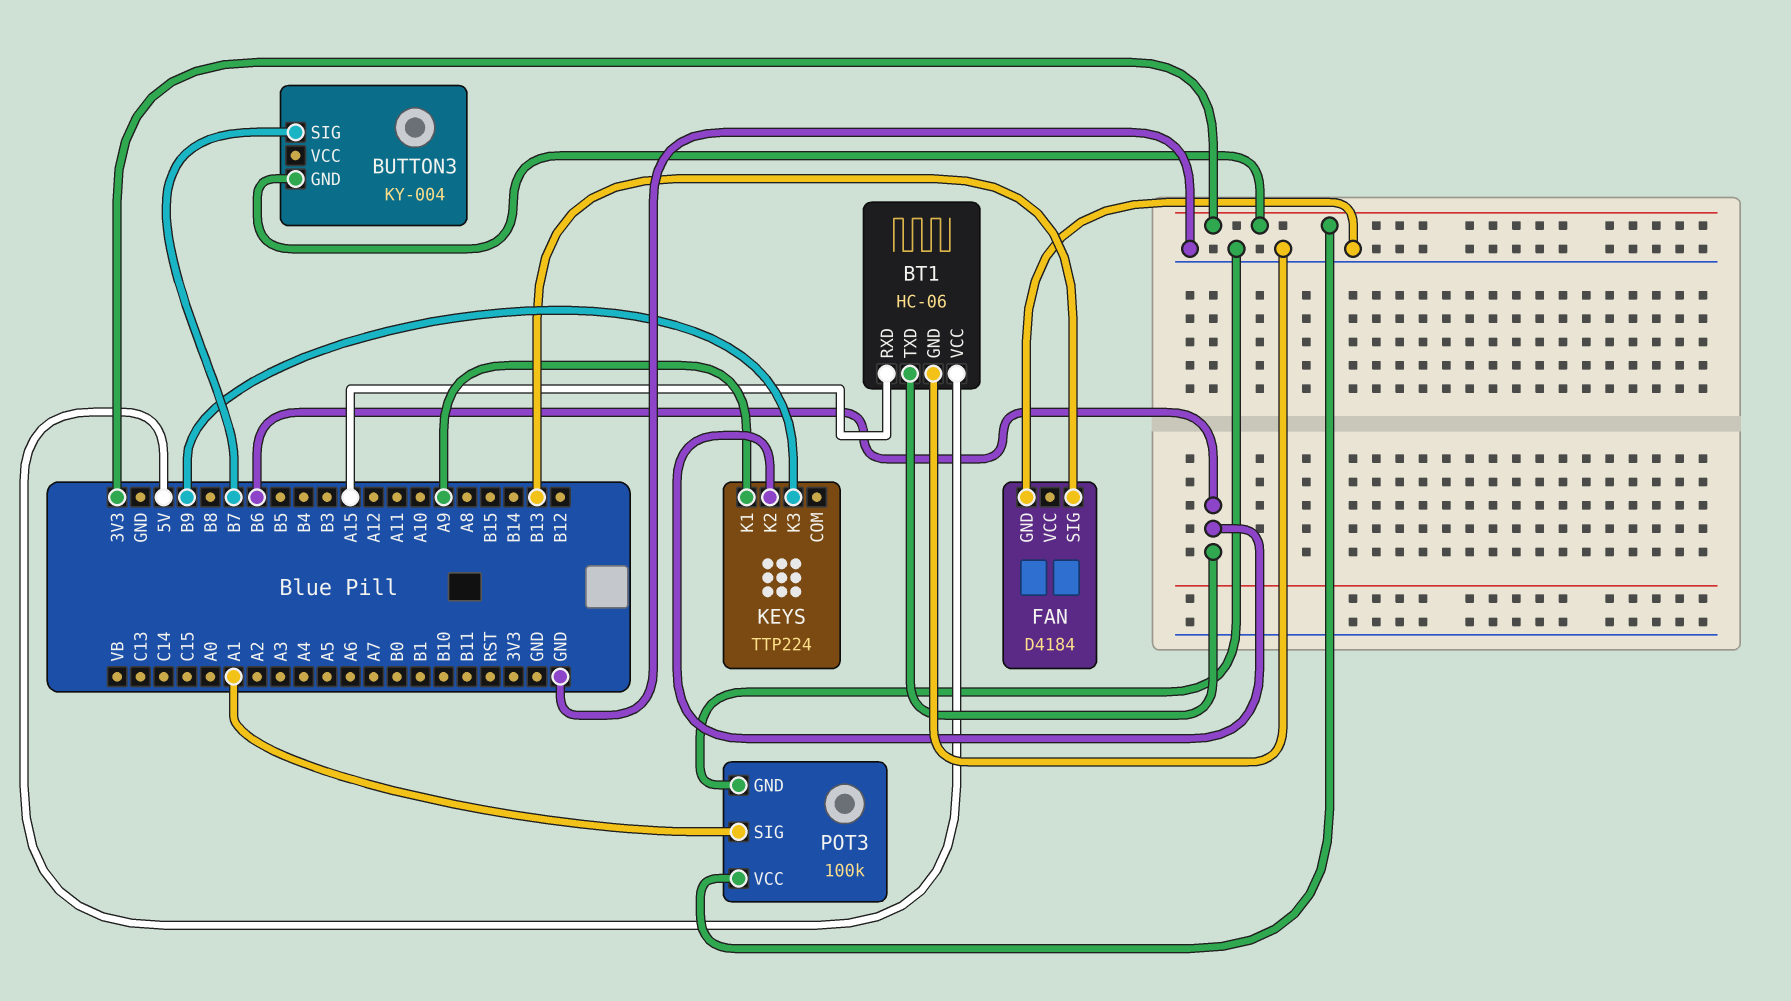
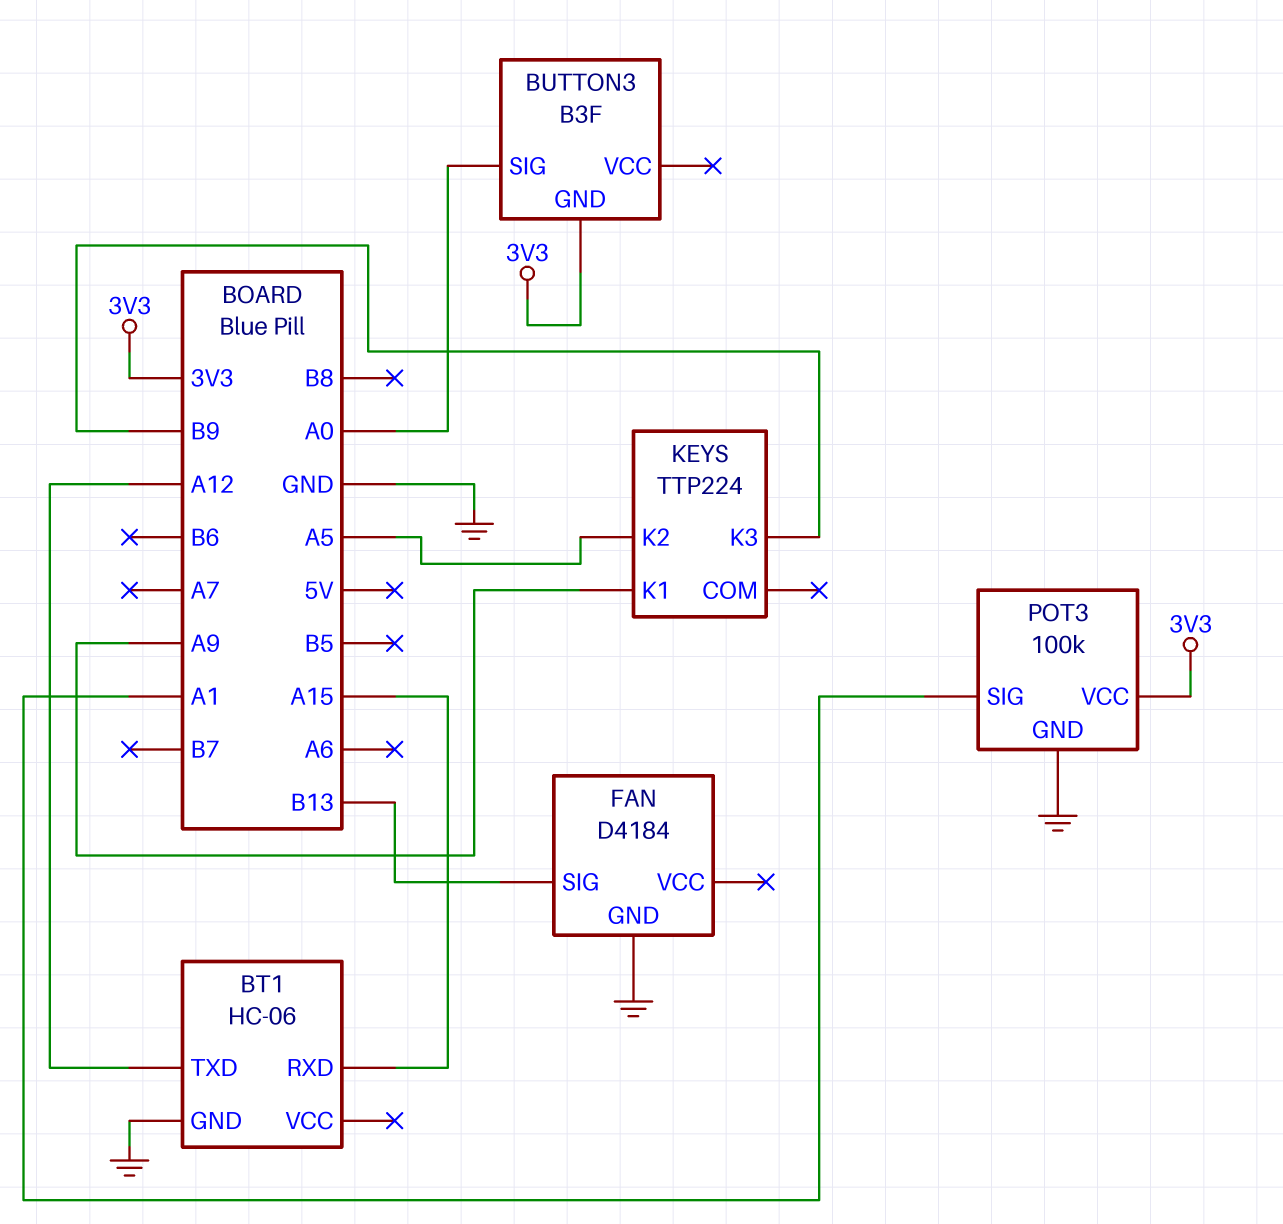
BT1 pin TXD: B6 -> A12
BT1 pin VCC: 5V -> none
BUTTON3: KY-004 -> B3F
BUTTON3 pin SIG: B7 -> A0
KEYS pin K2: B6 -> A5

